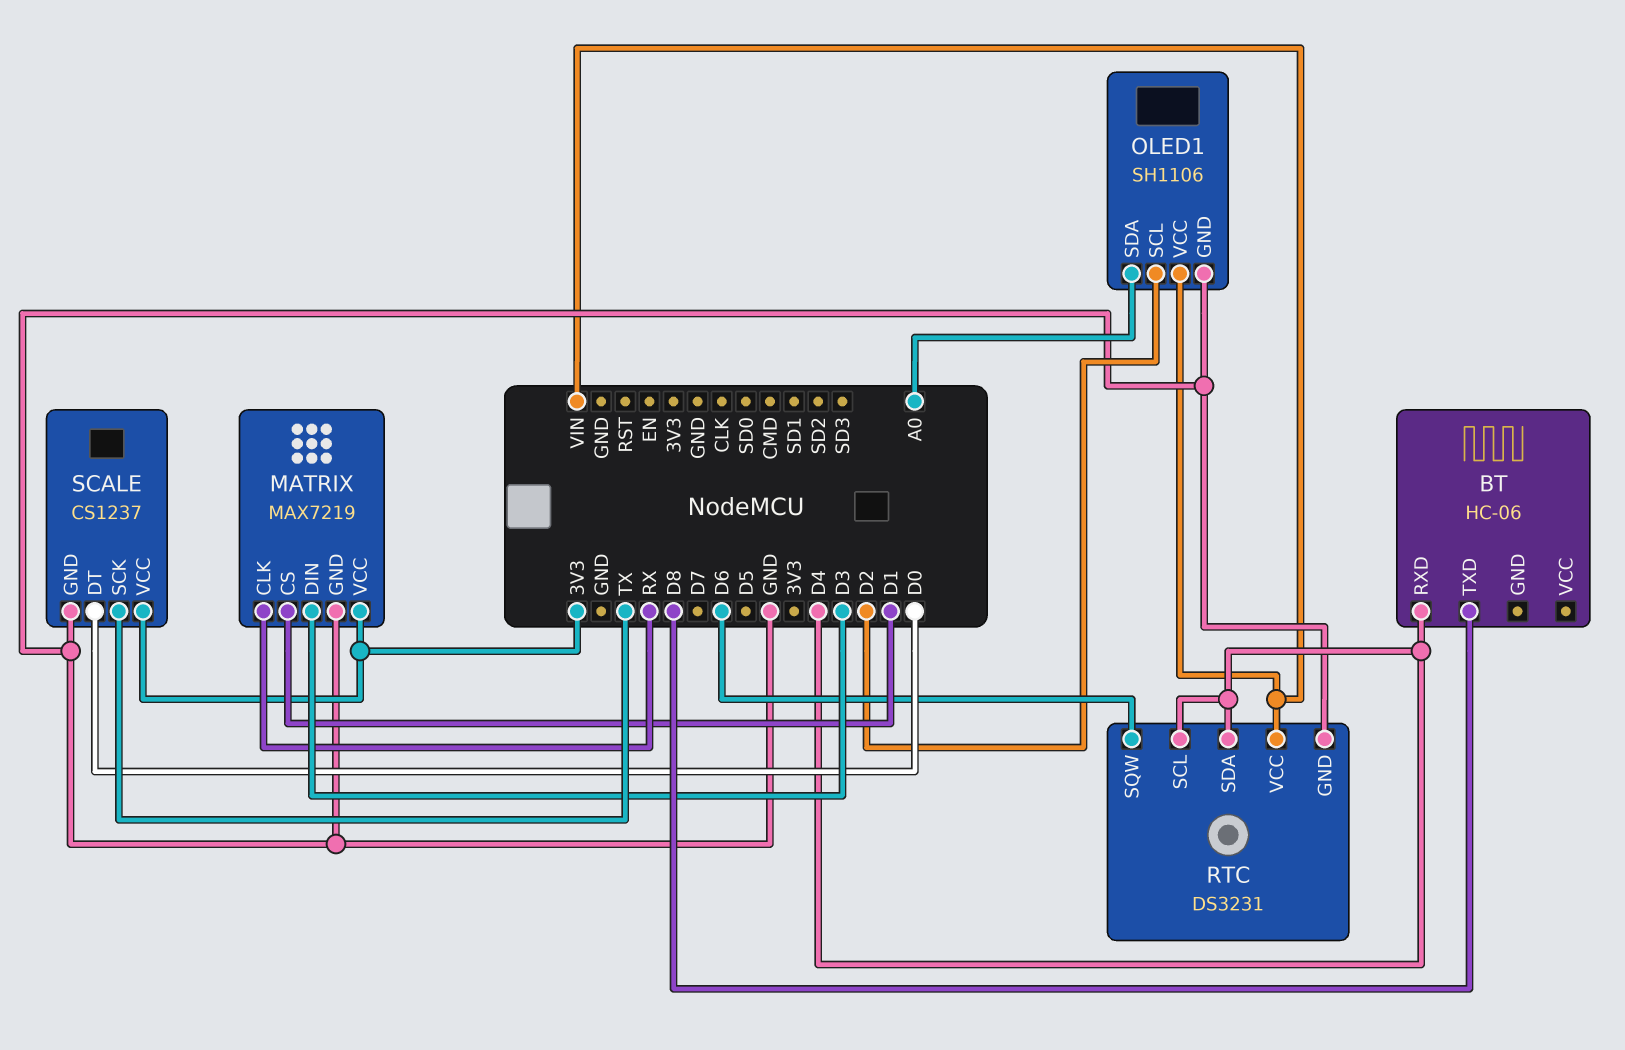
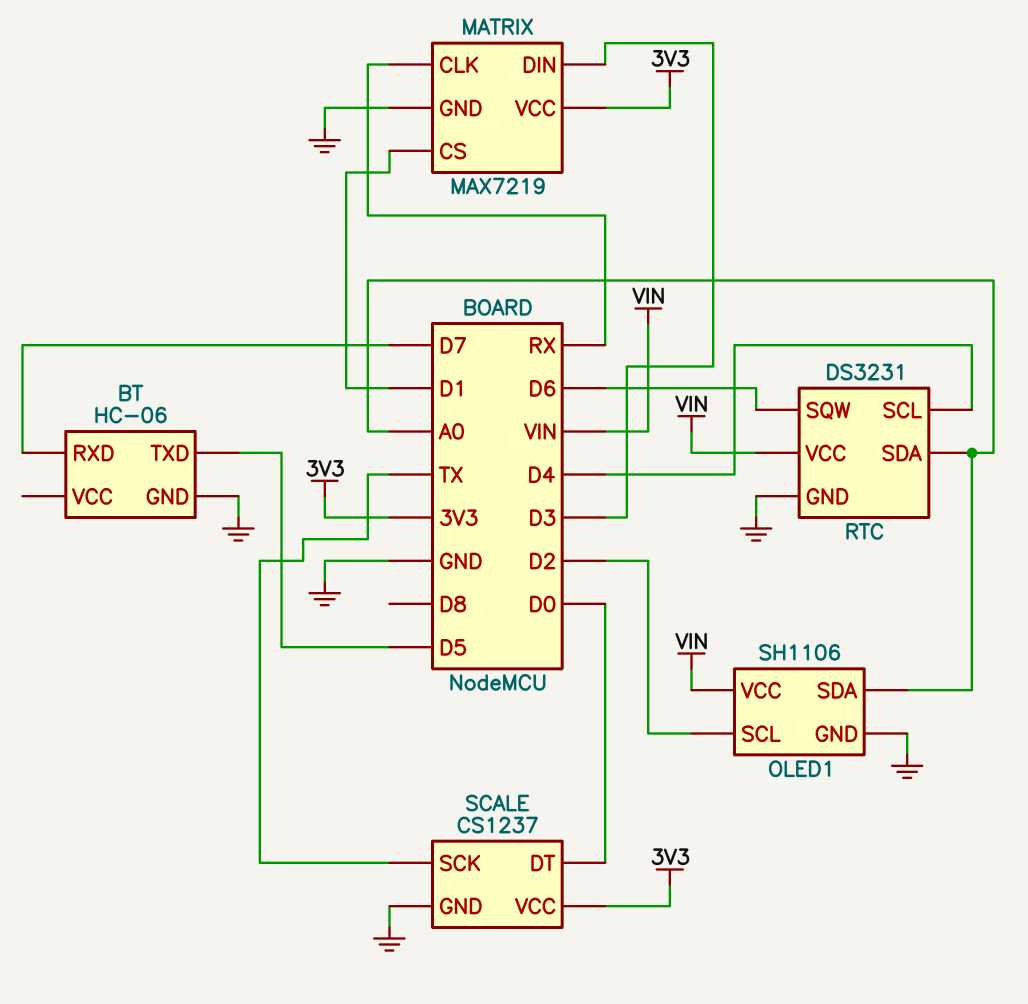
BT pin GND: none -> GND
BT pin RXD: D4 -> D7
BT pin TXD: D8 -> D5
RTC pin SDA: D4 -> A0

